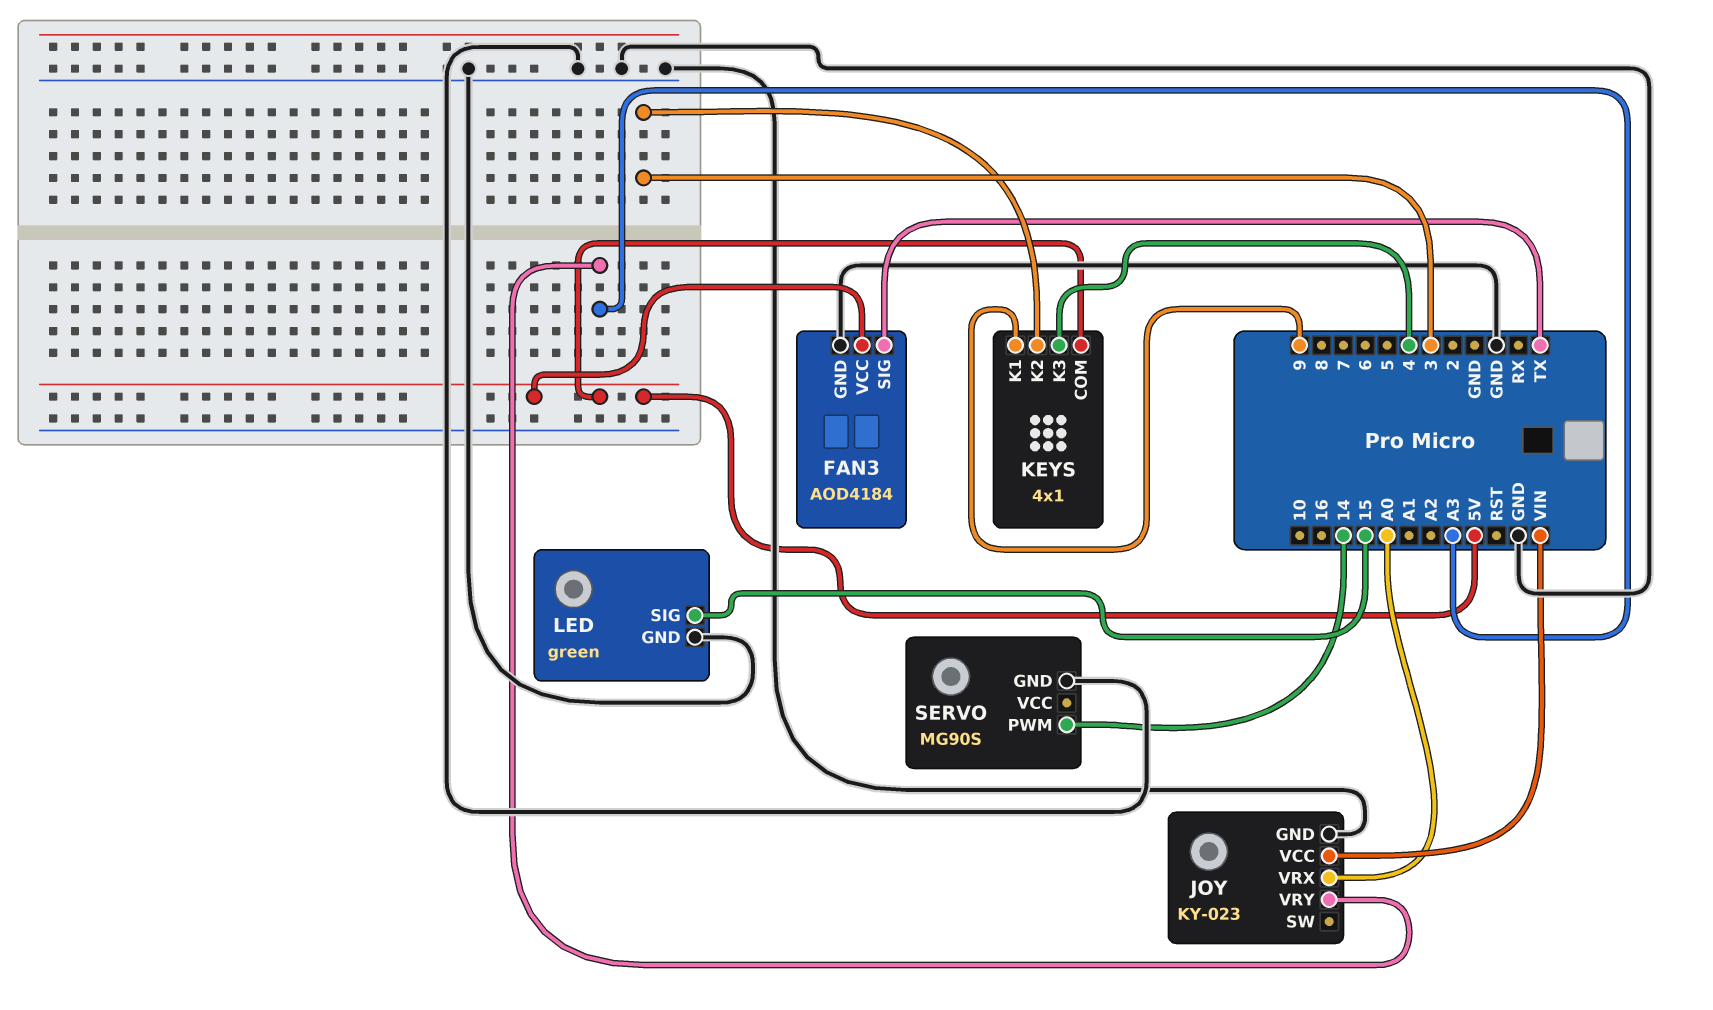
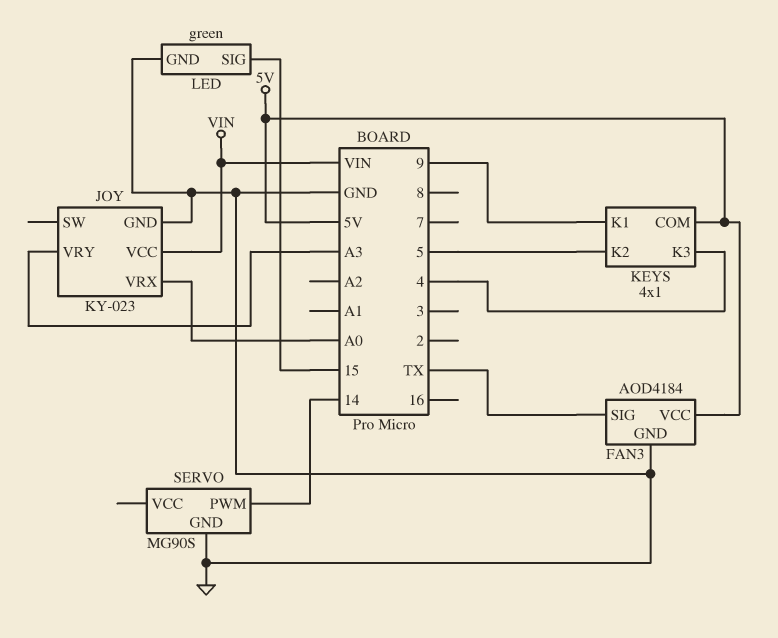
KEYS pin K2: 3 -> 5

